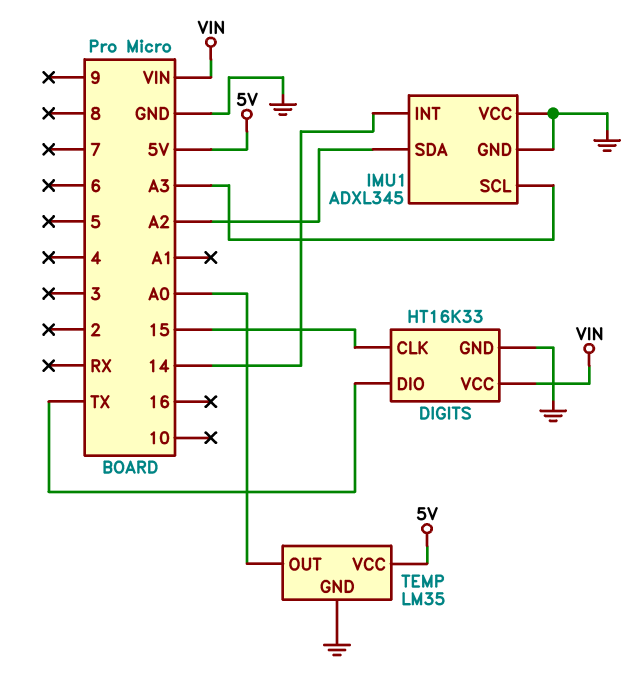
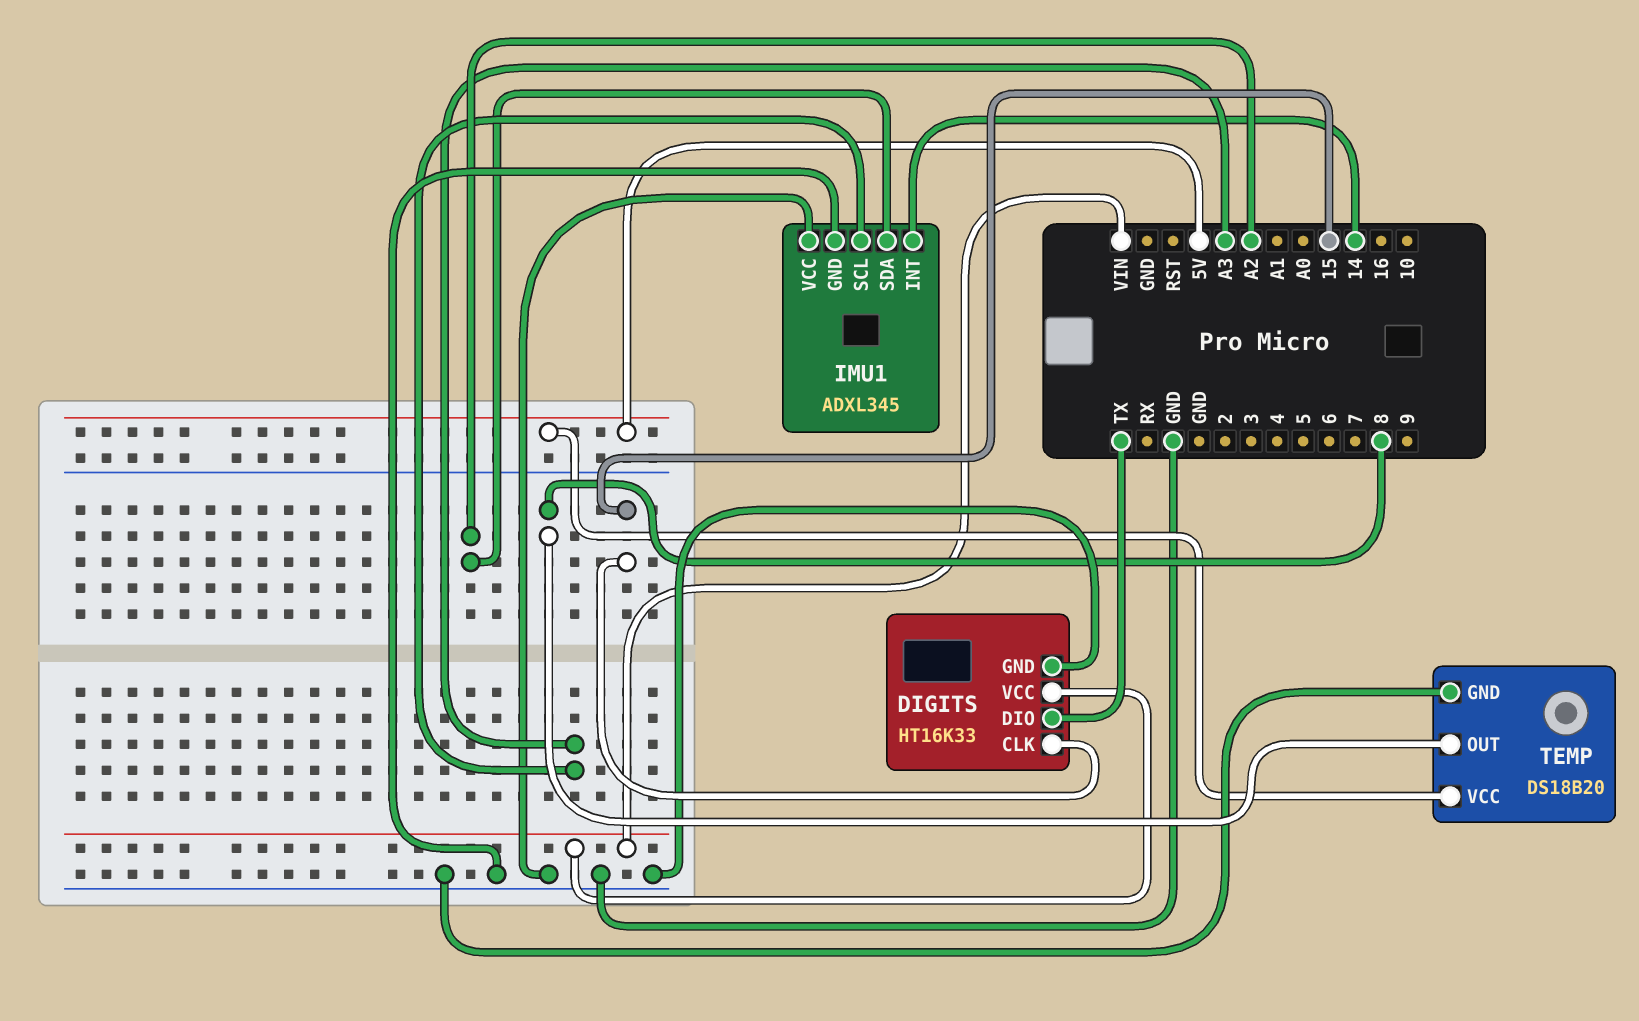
TEMP: LM35 -> DS18B20
TEMP pin OUT: A0 -> 8

